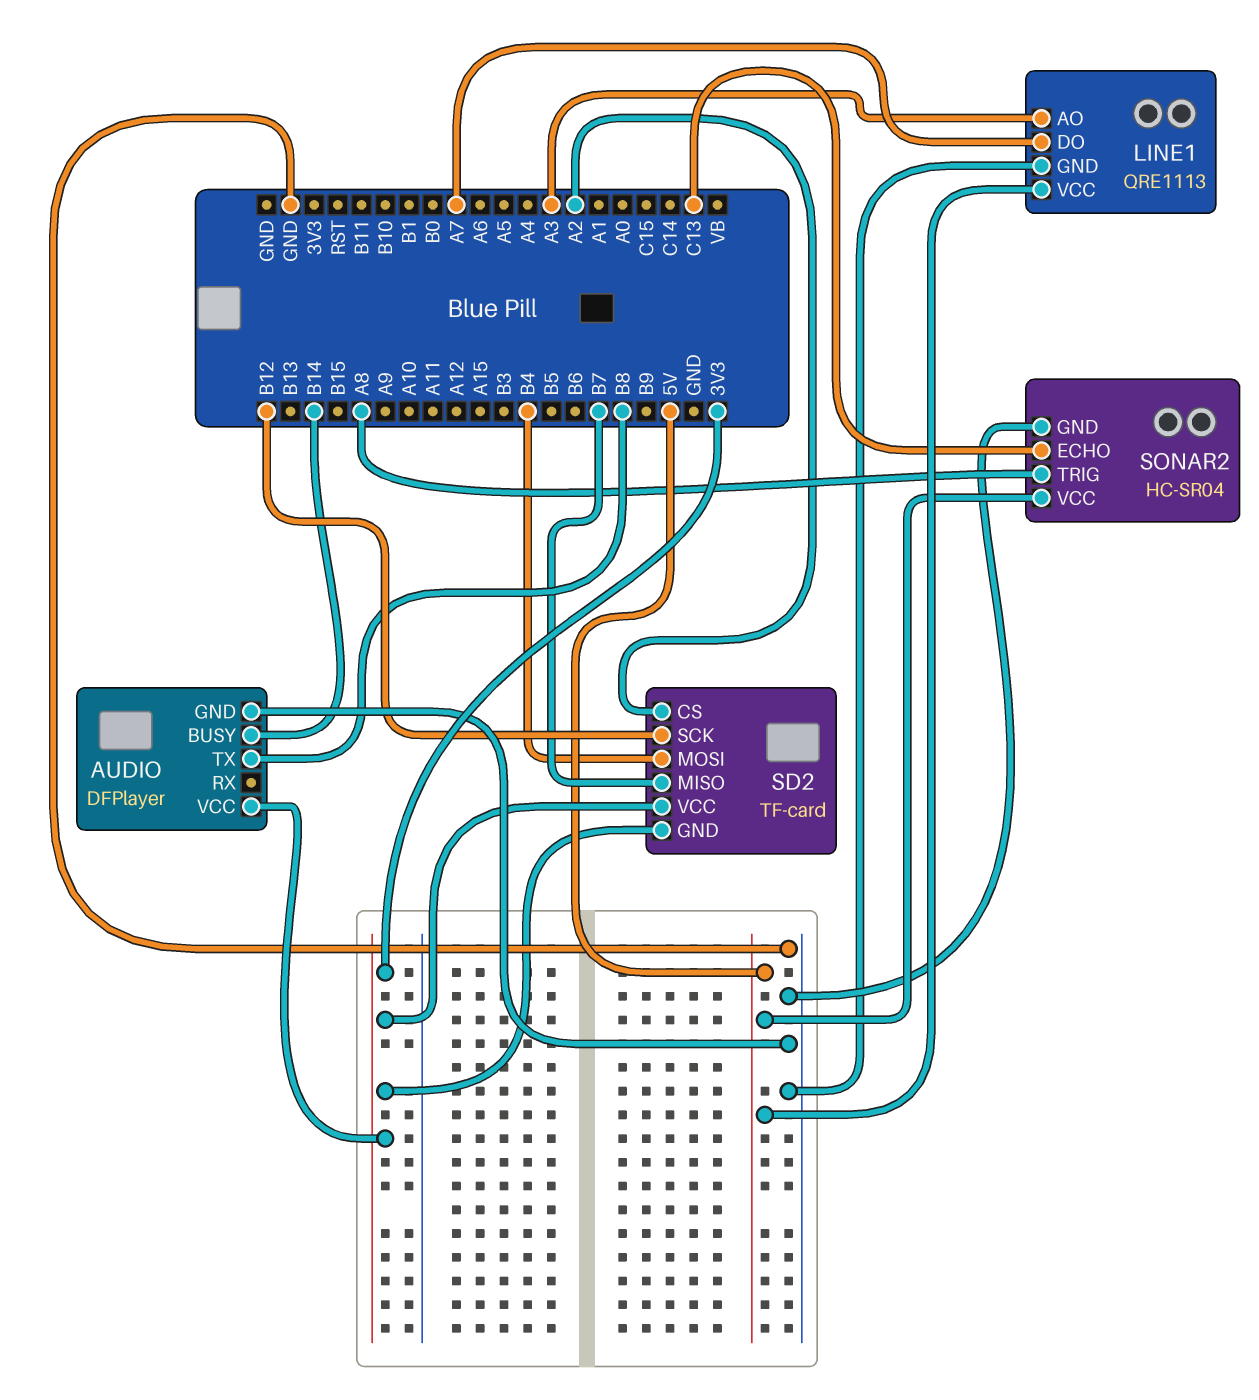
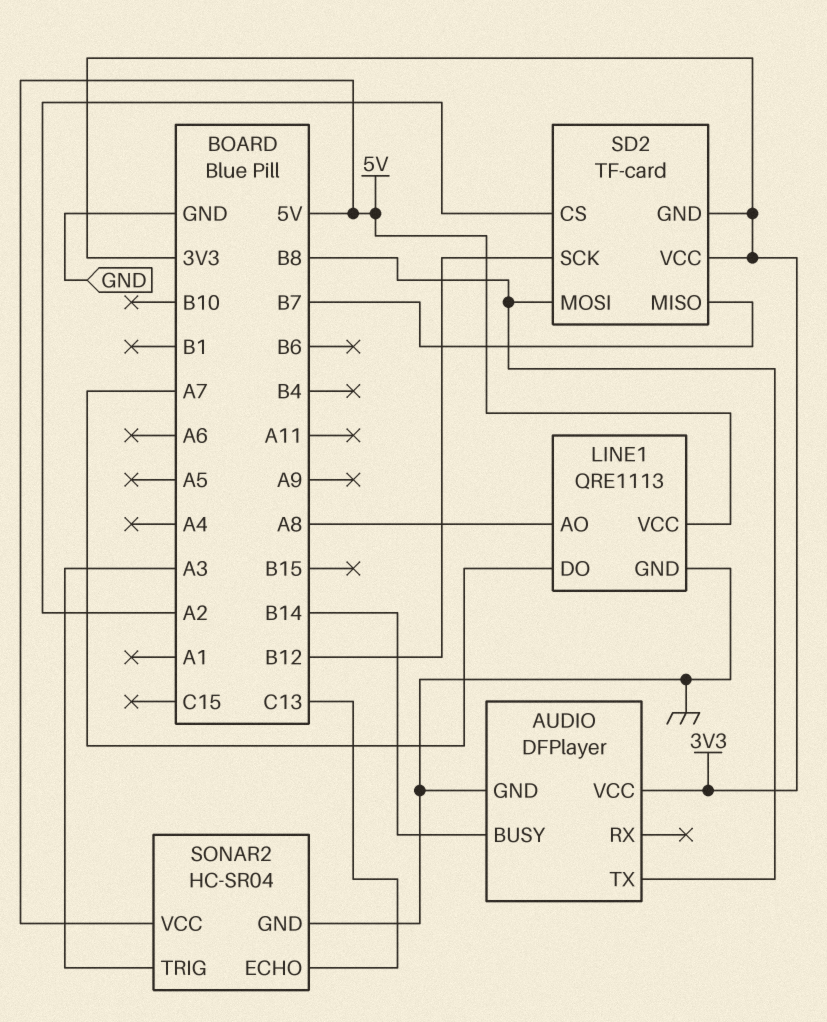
LINE1 pin AO: A3 -> A8
SD2 pin MOSI: B4 -> B8
SONAR2 pin TRIG: A8 -> A3

